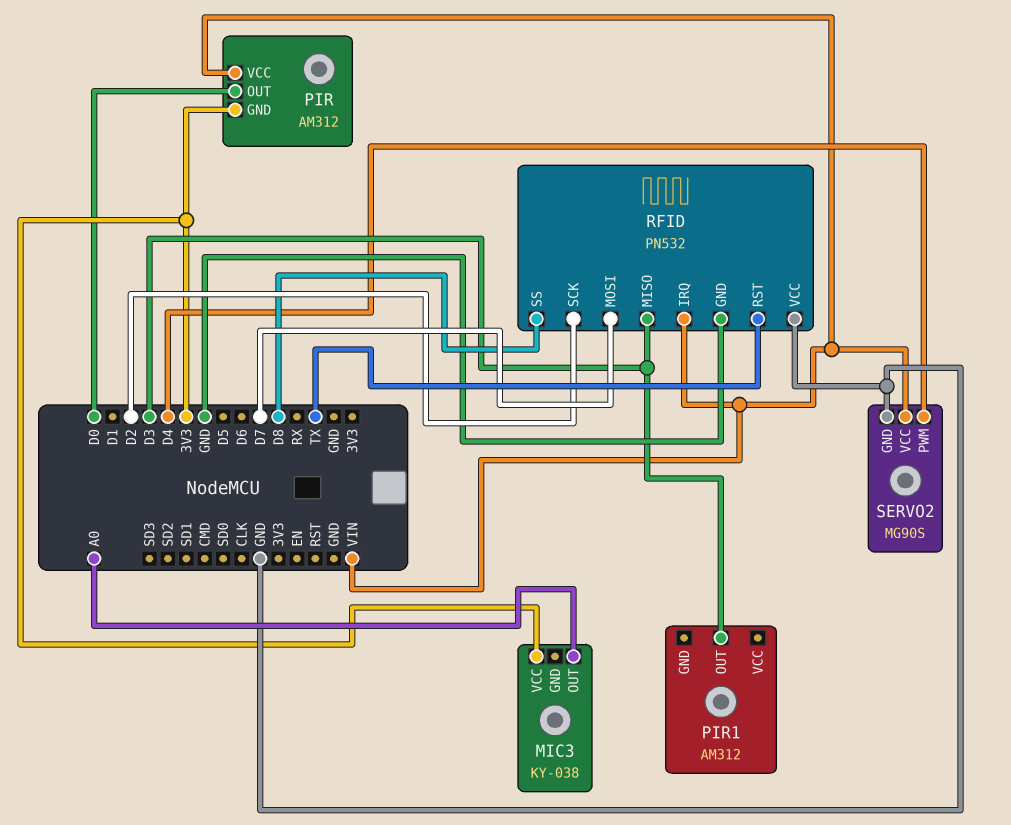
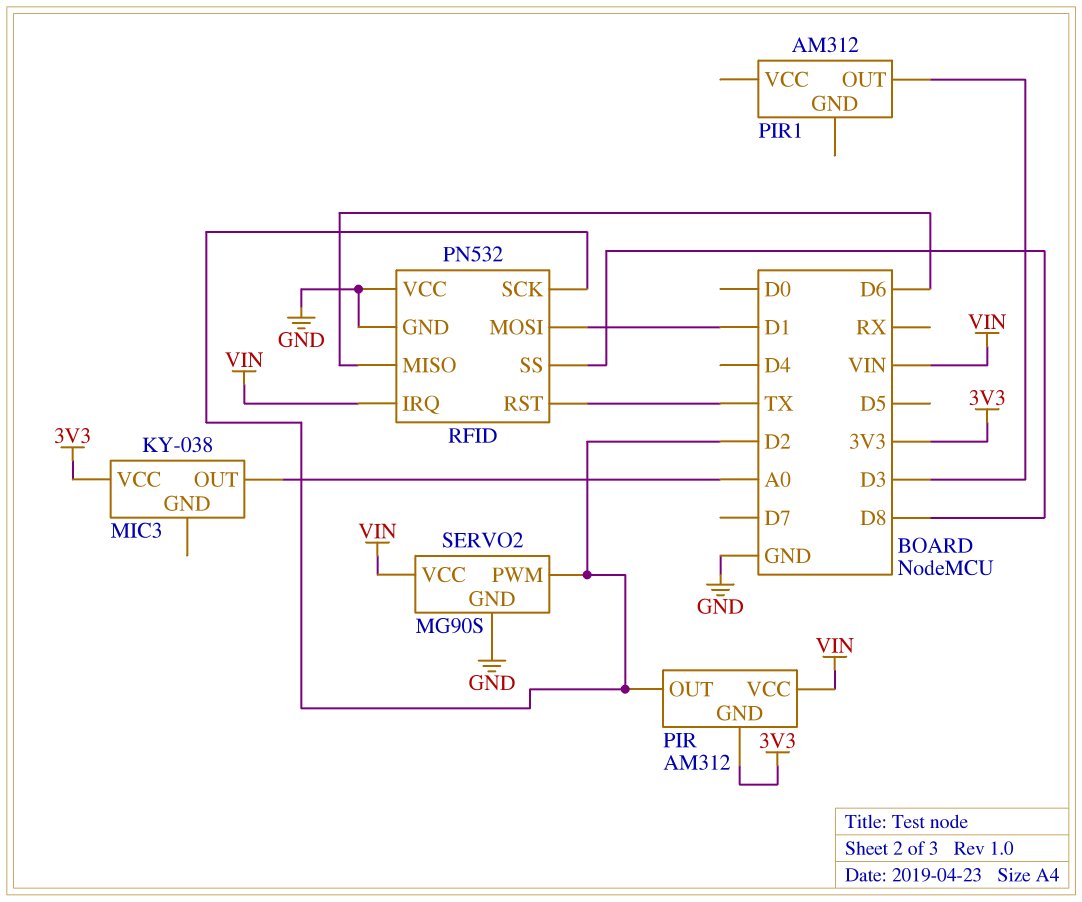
PIR pin OUT: D0 -> D2
RFID pin MISO: D3 -> D6
RFID pin MOSI: D7 -> D1
SERVO2 pin PWM: D4 -> D2

